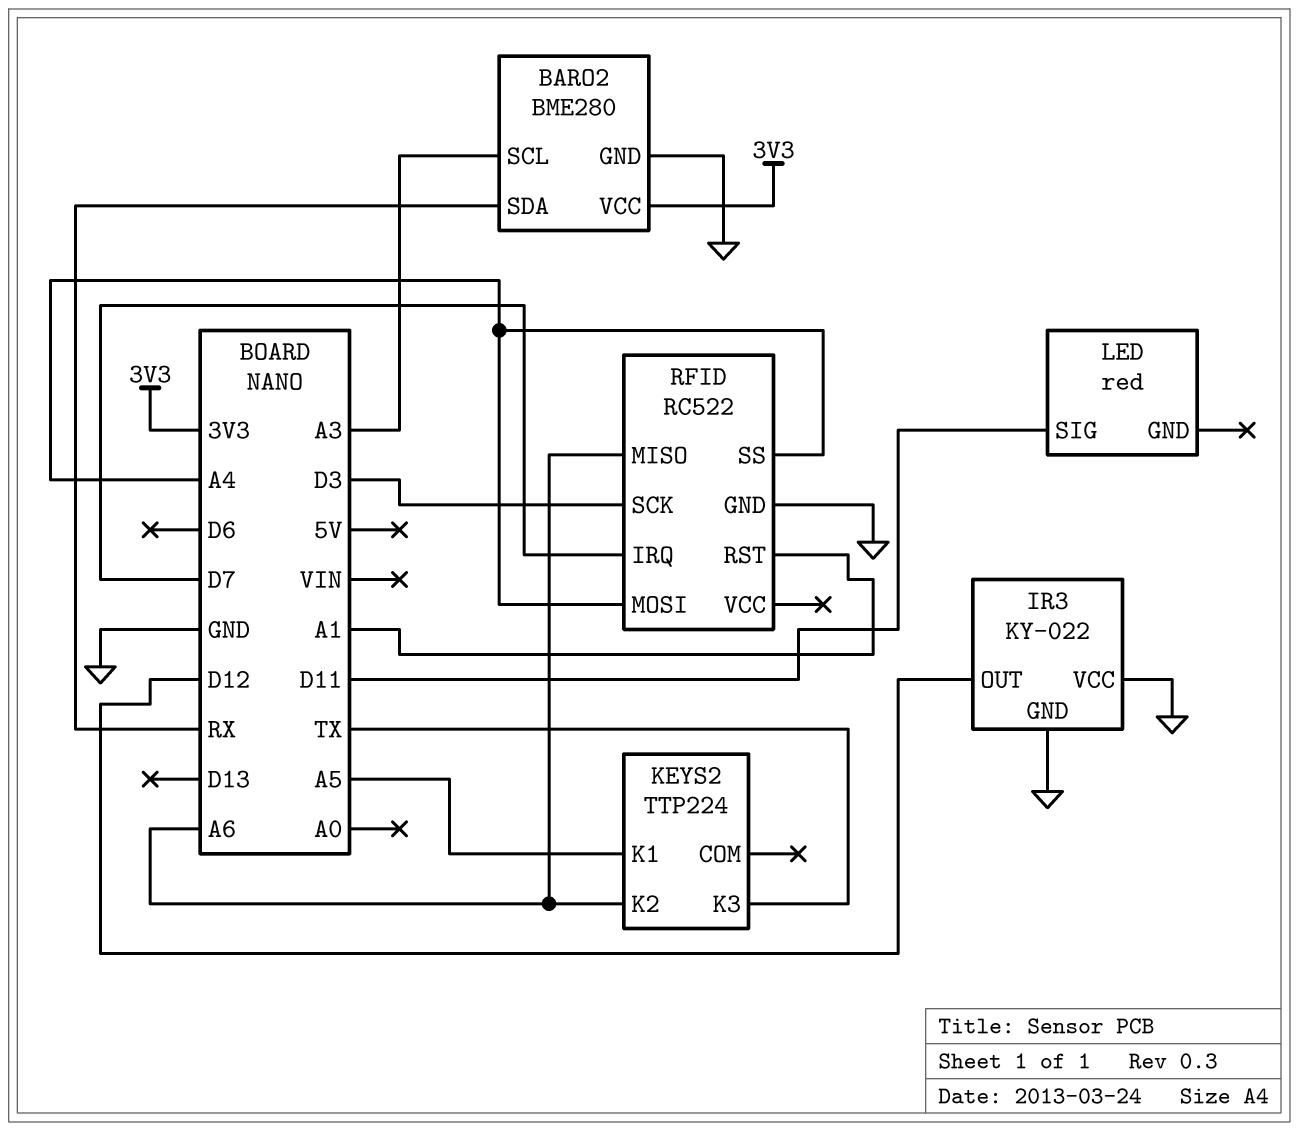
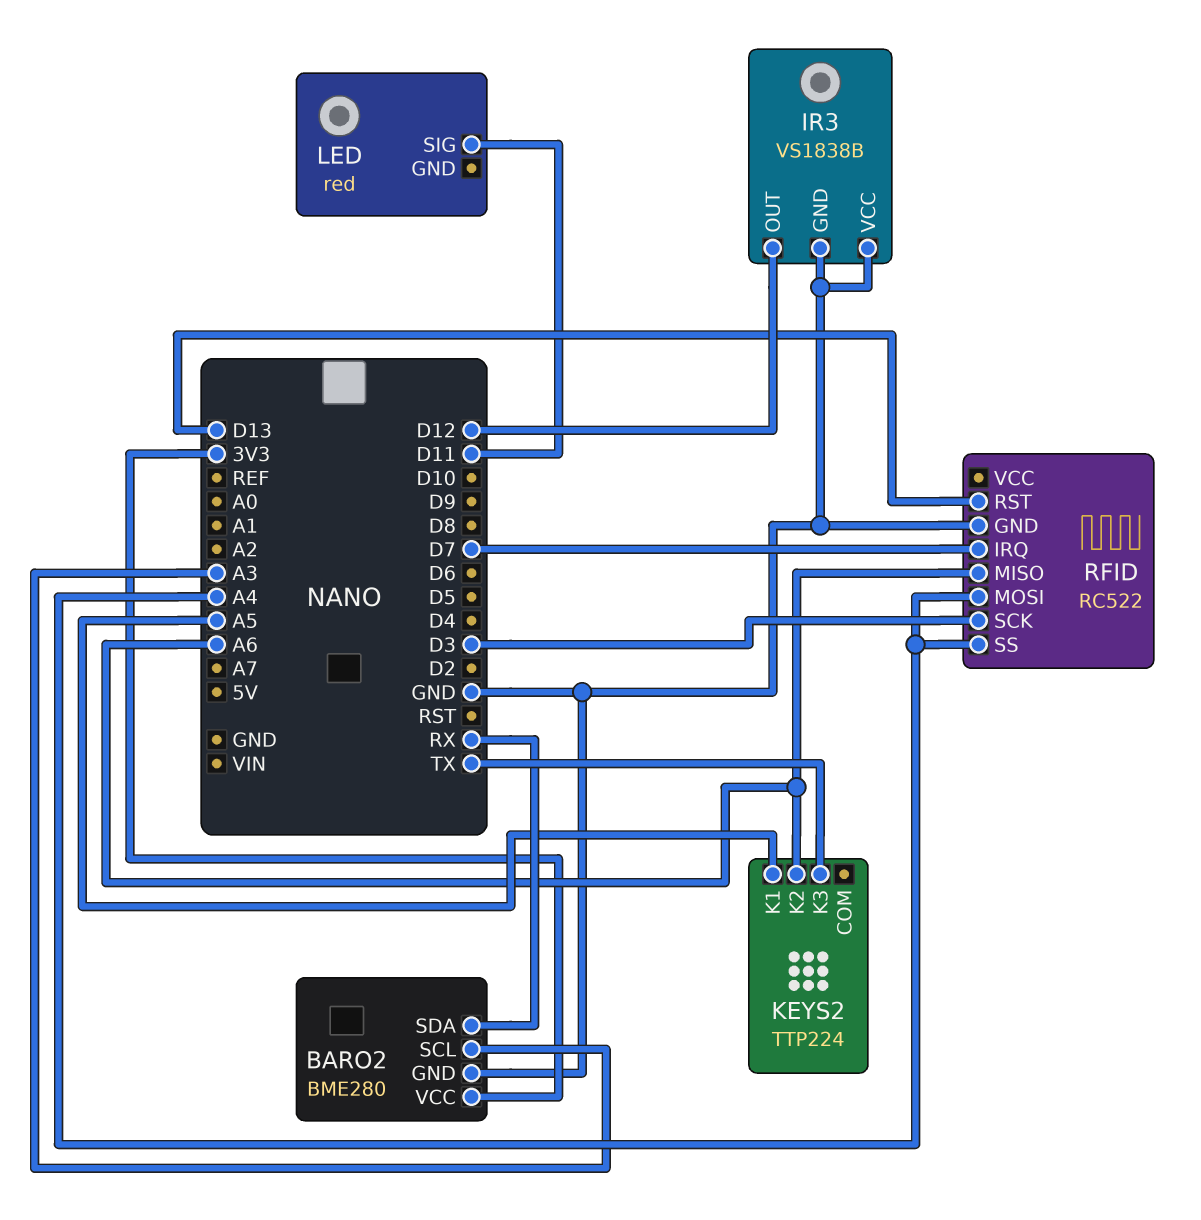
IR3: KY-022 -> VS1838B
RFID pin RST: A1 -> D13

